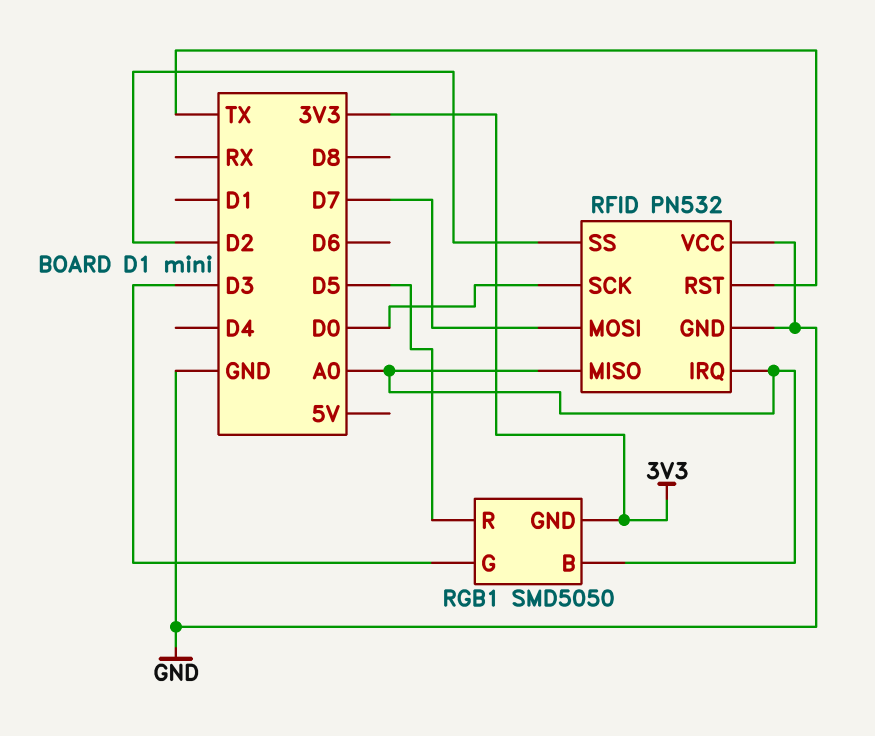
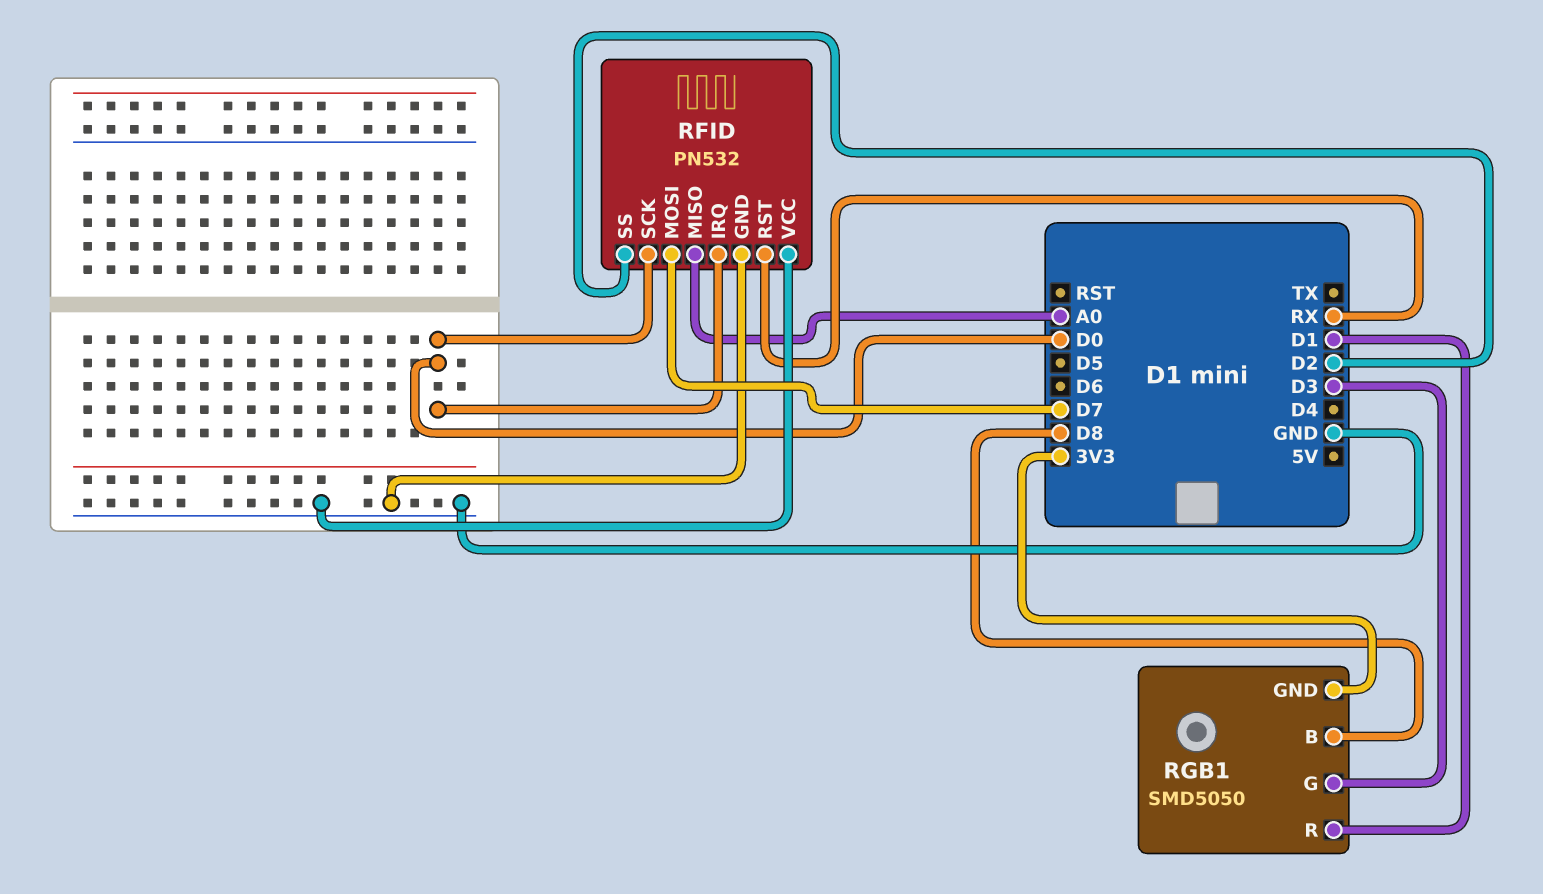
RFID pin IRQ: A0 -> D0
RFID pin RST: TX -> RX
RGB1 pin B: A0 -> D8
RGB1 pin R: D5 -> D1

